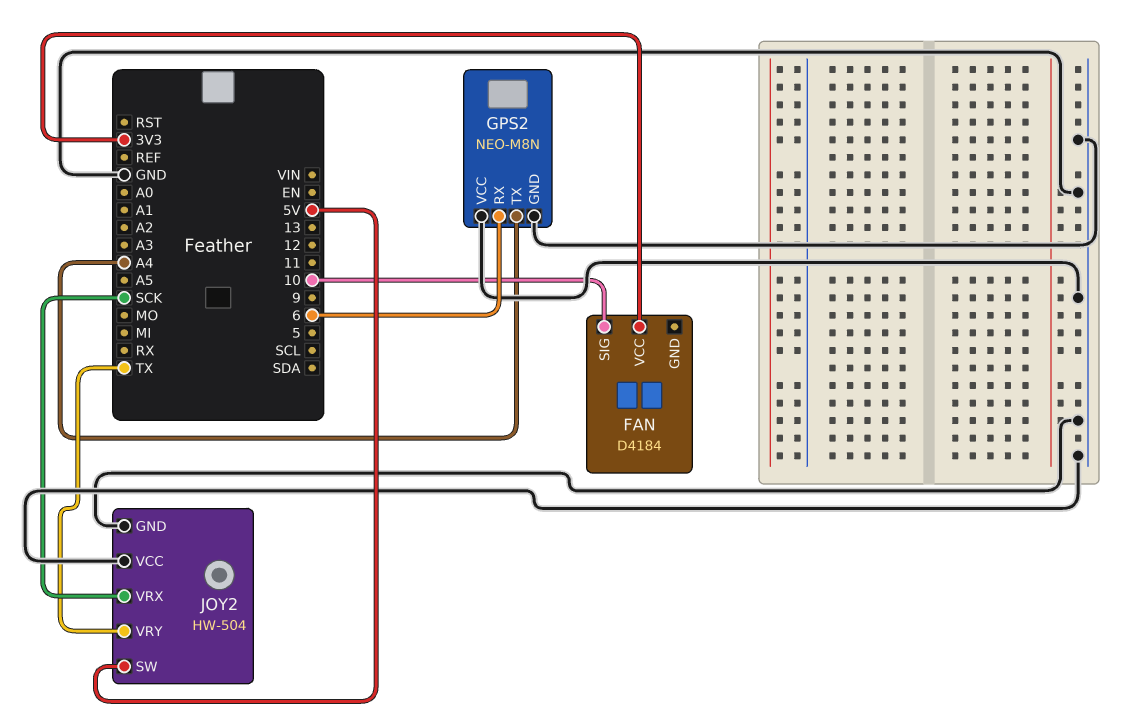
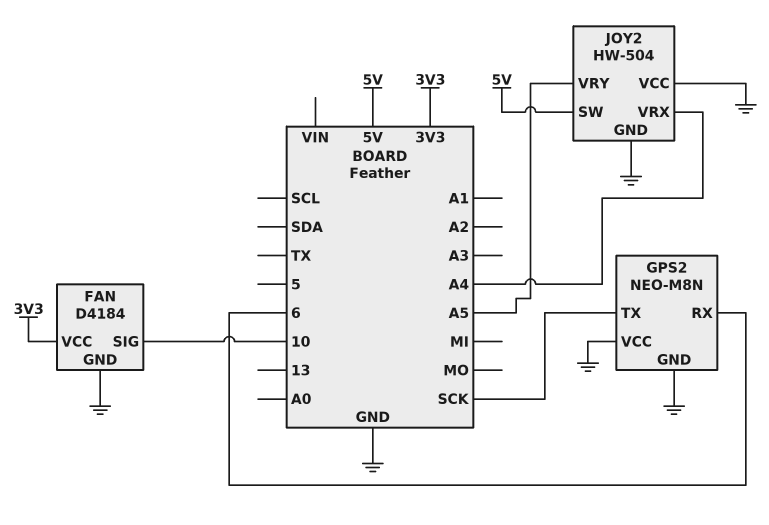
FAN pin GND: none -> GND
GPS2 pin TX: A4 -> SCK
JOY2 pin VRX: SCK -> A4
JOY2 pin VRY: TX -> A5

